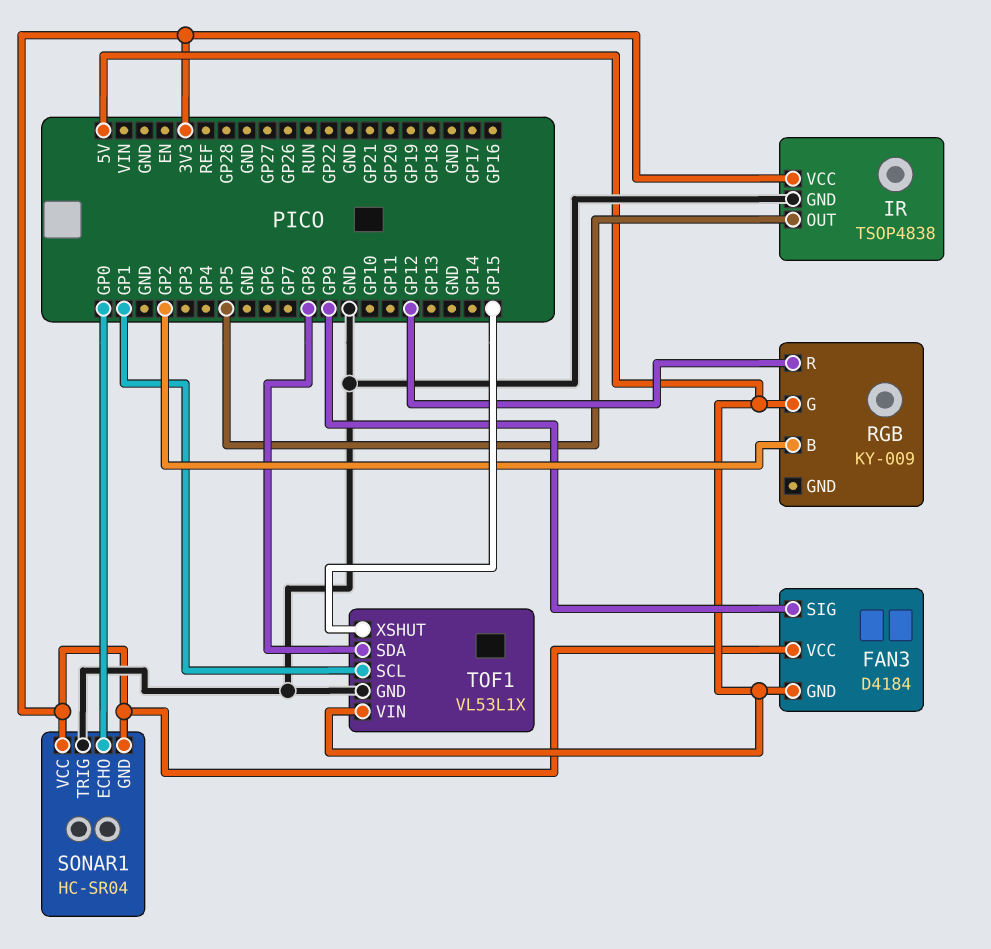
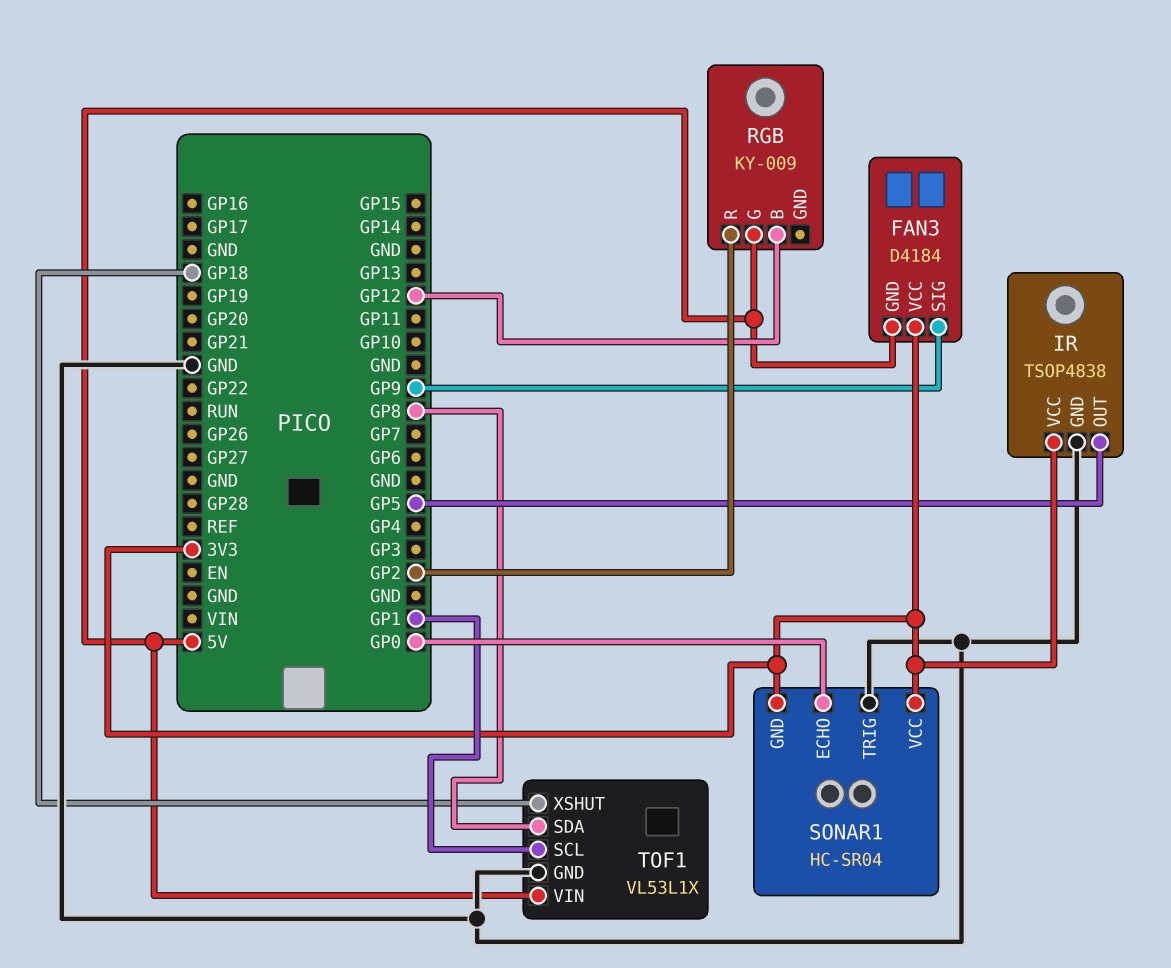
RGB pin B: GP2 -> GP12
RGB pin R: GP12 -> GP2
TOF1 pin XSHUT: GP15 -> GP18

